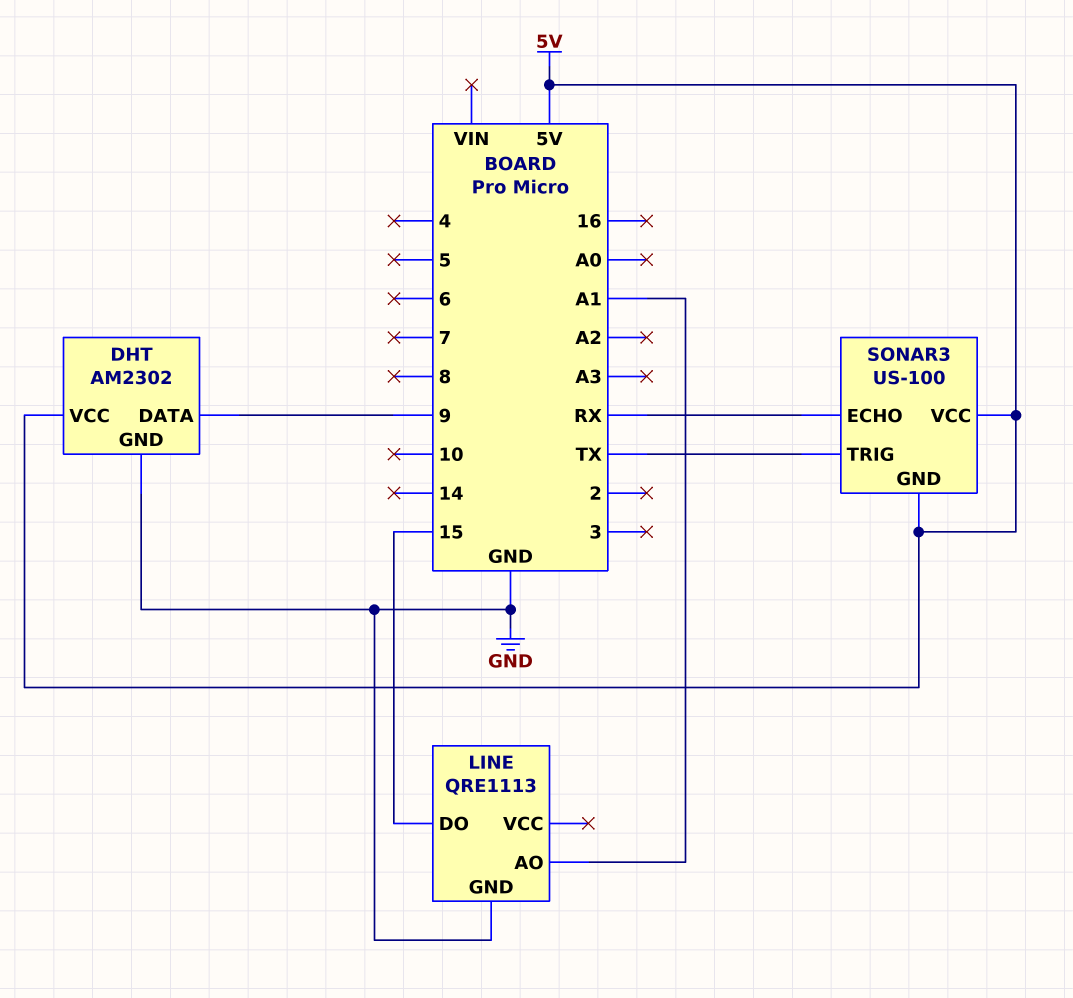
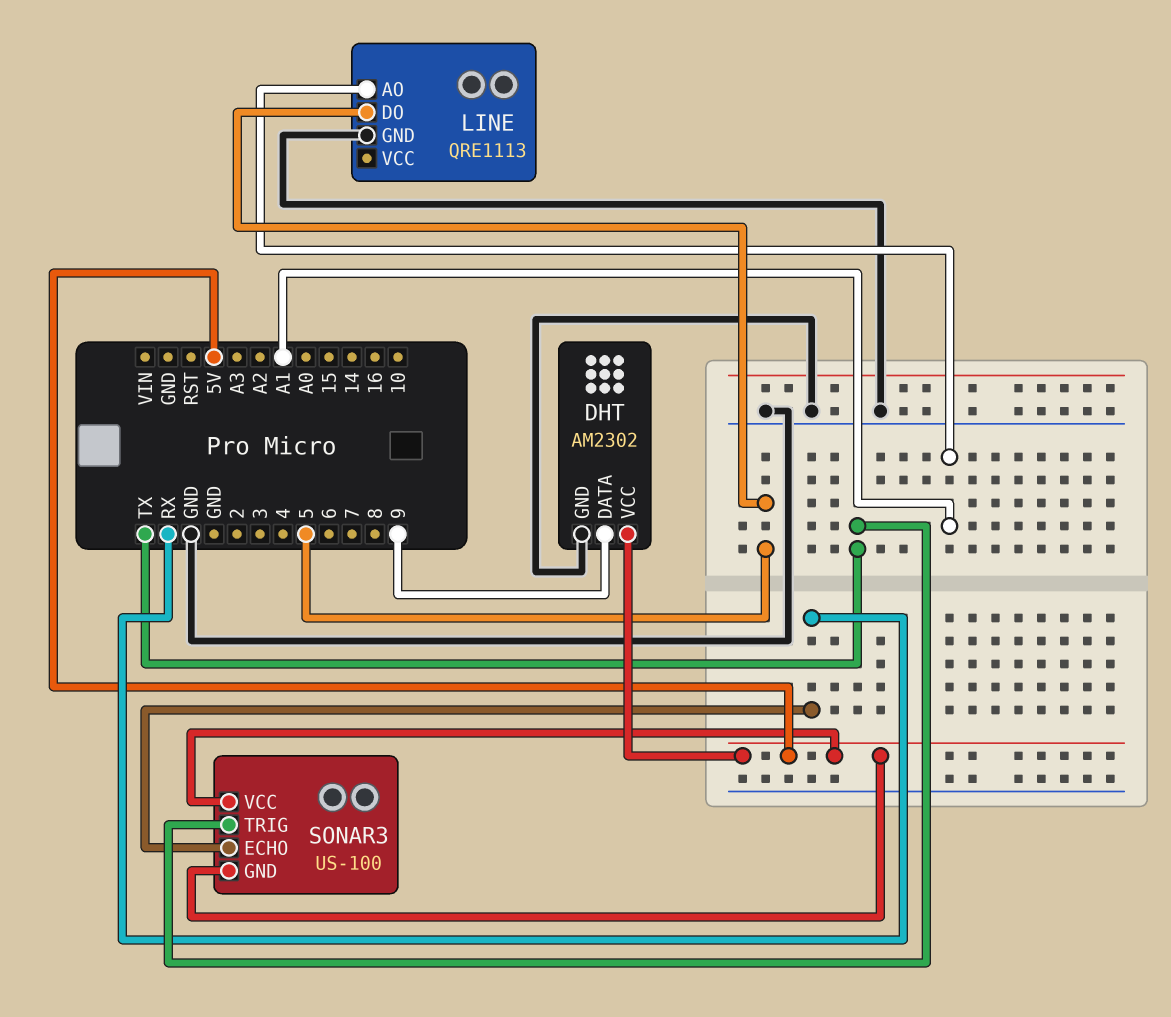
LINE pin DO: 15 -> 5

